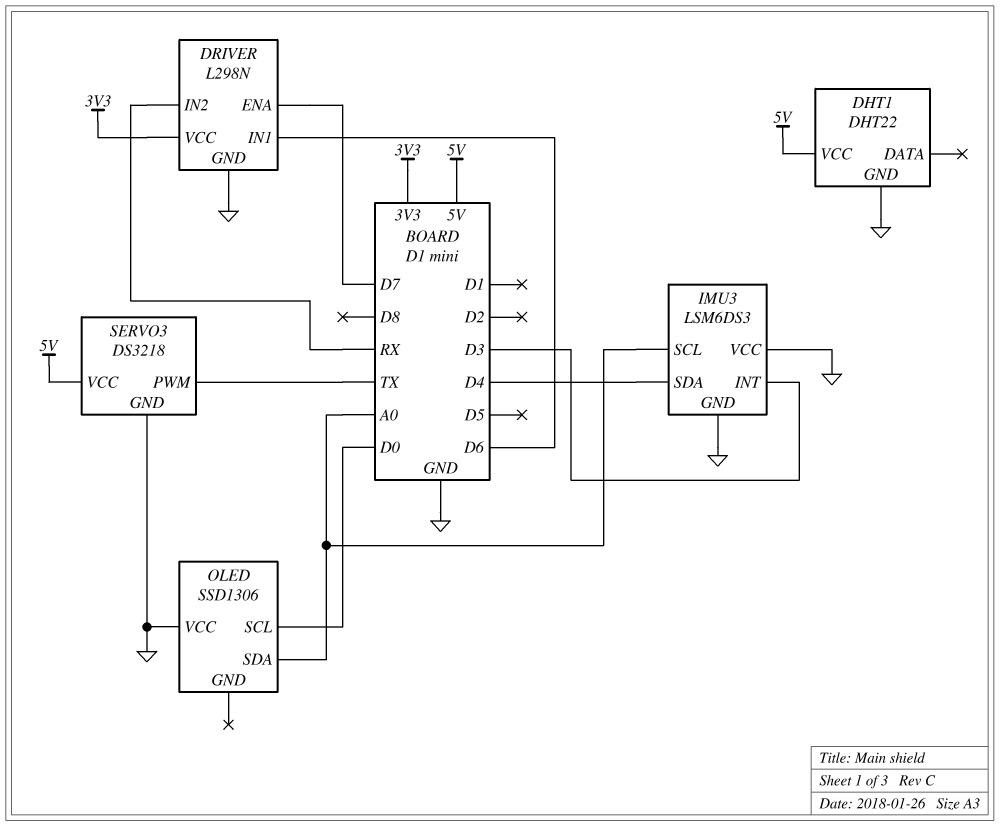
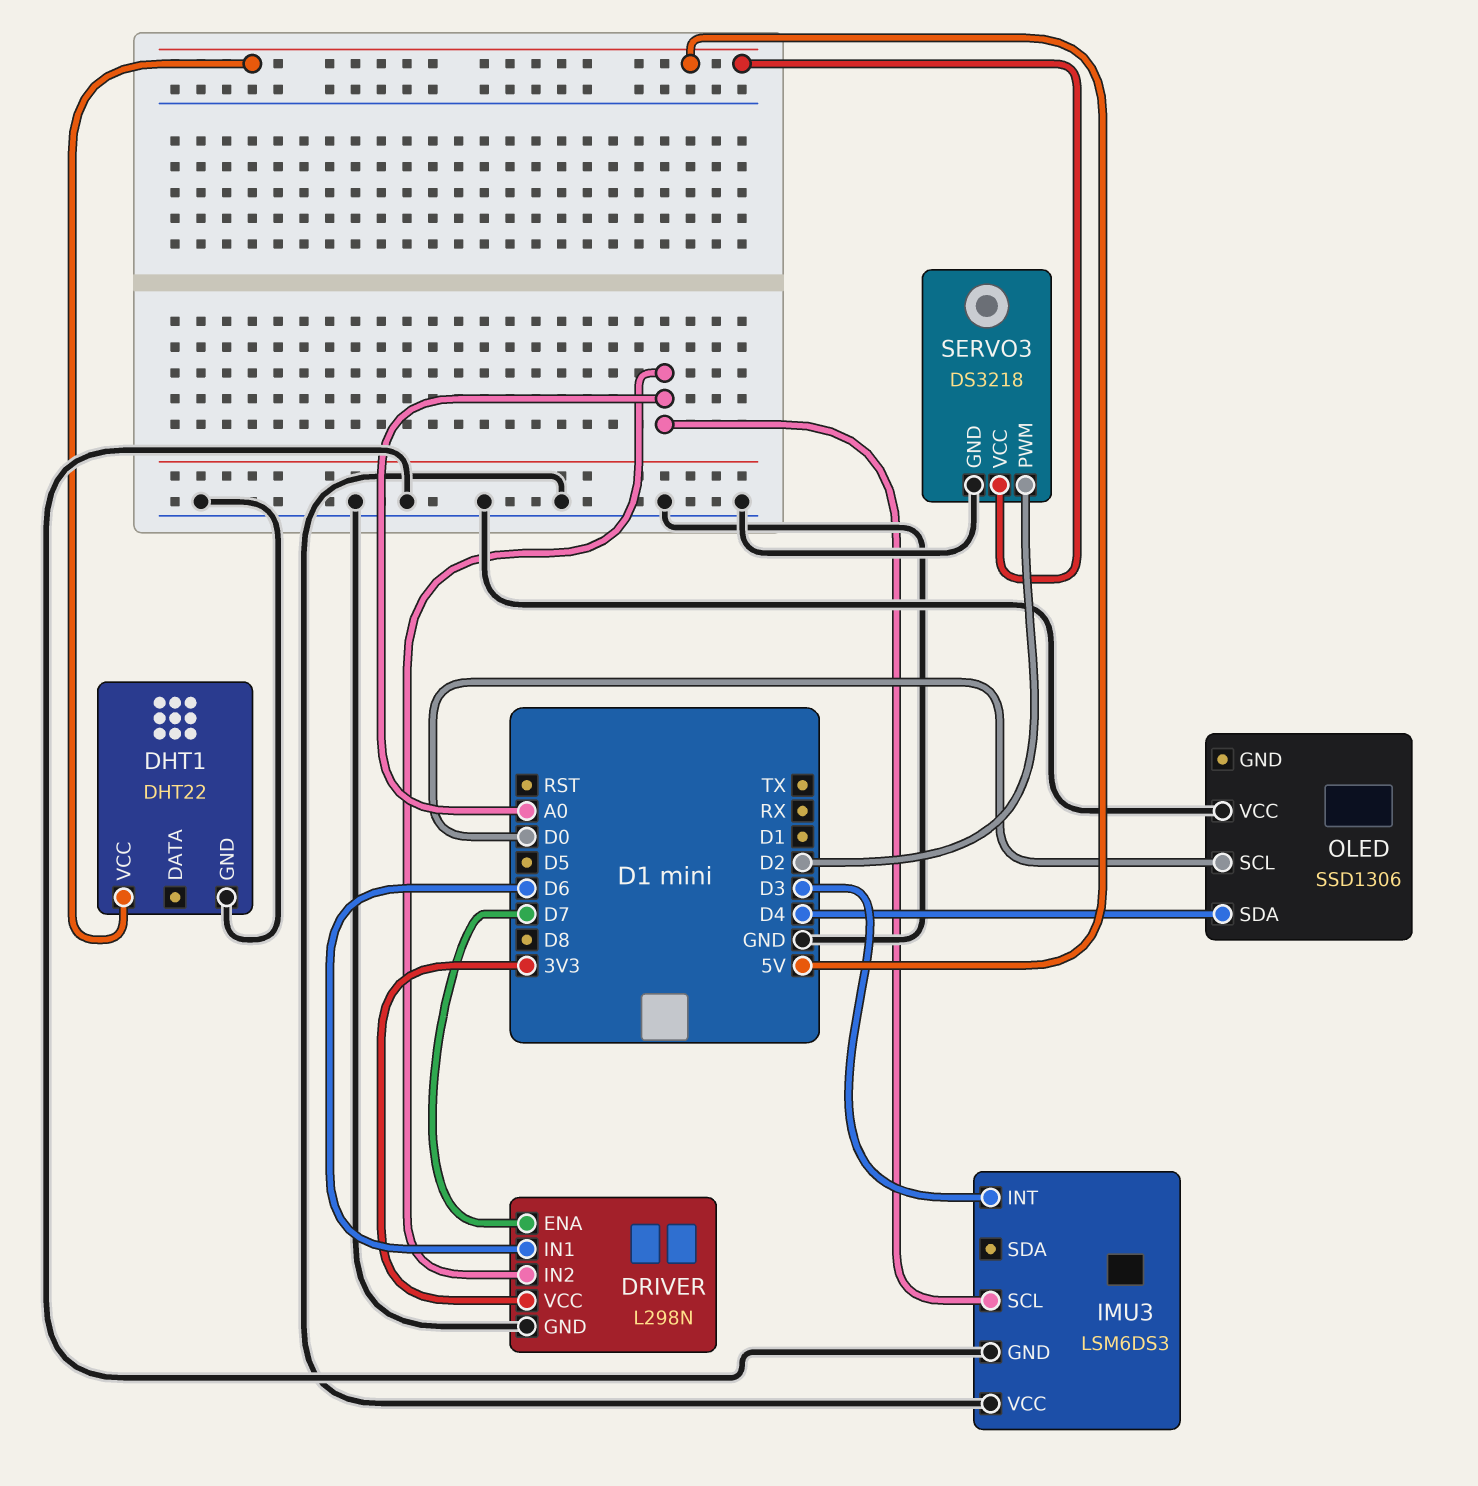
DRIVER pin IN2: RX -> A0
IMU3 pin SDA: D4 -> none
OLED pin SDA: A0 -> D4
SERVO3 pin PWM: TX -> D2

